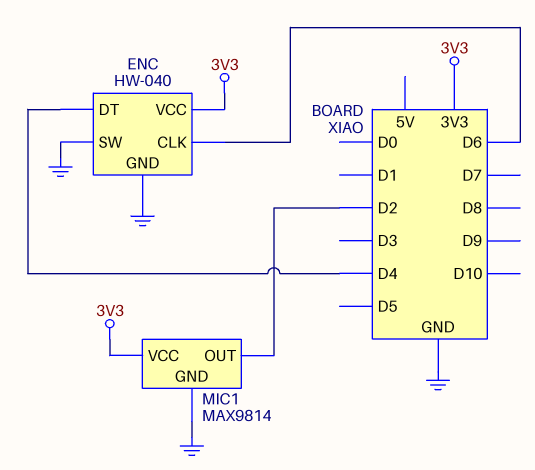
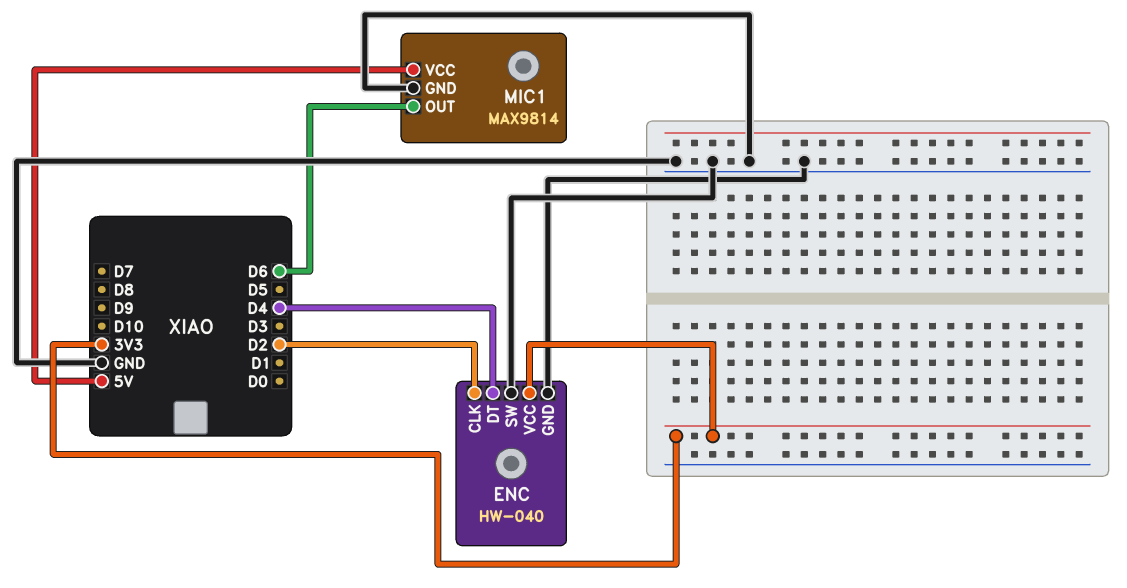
ENC pin CLK: D6 -> D2
MIC1 pin OUT: D2 -> D6
MIC1 pin VCC: 3V3 -> 5V

